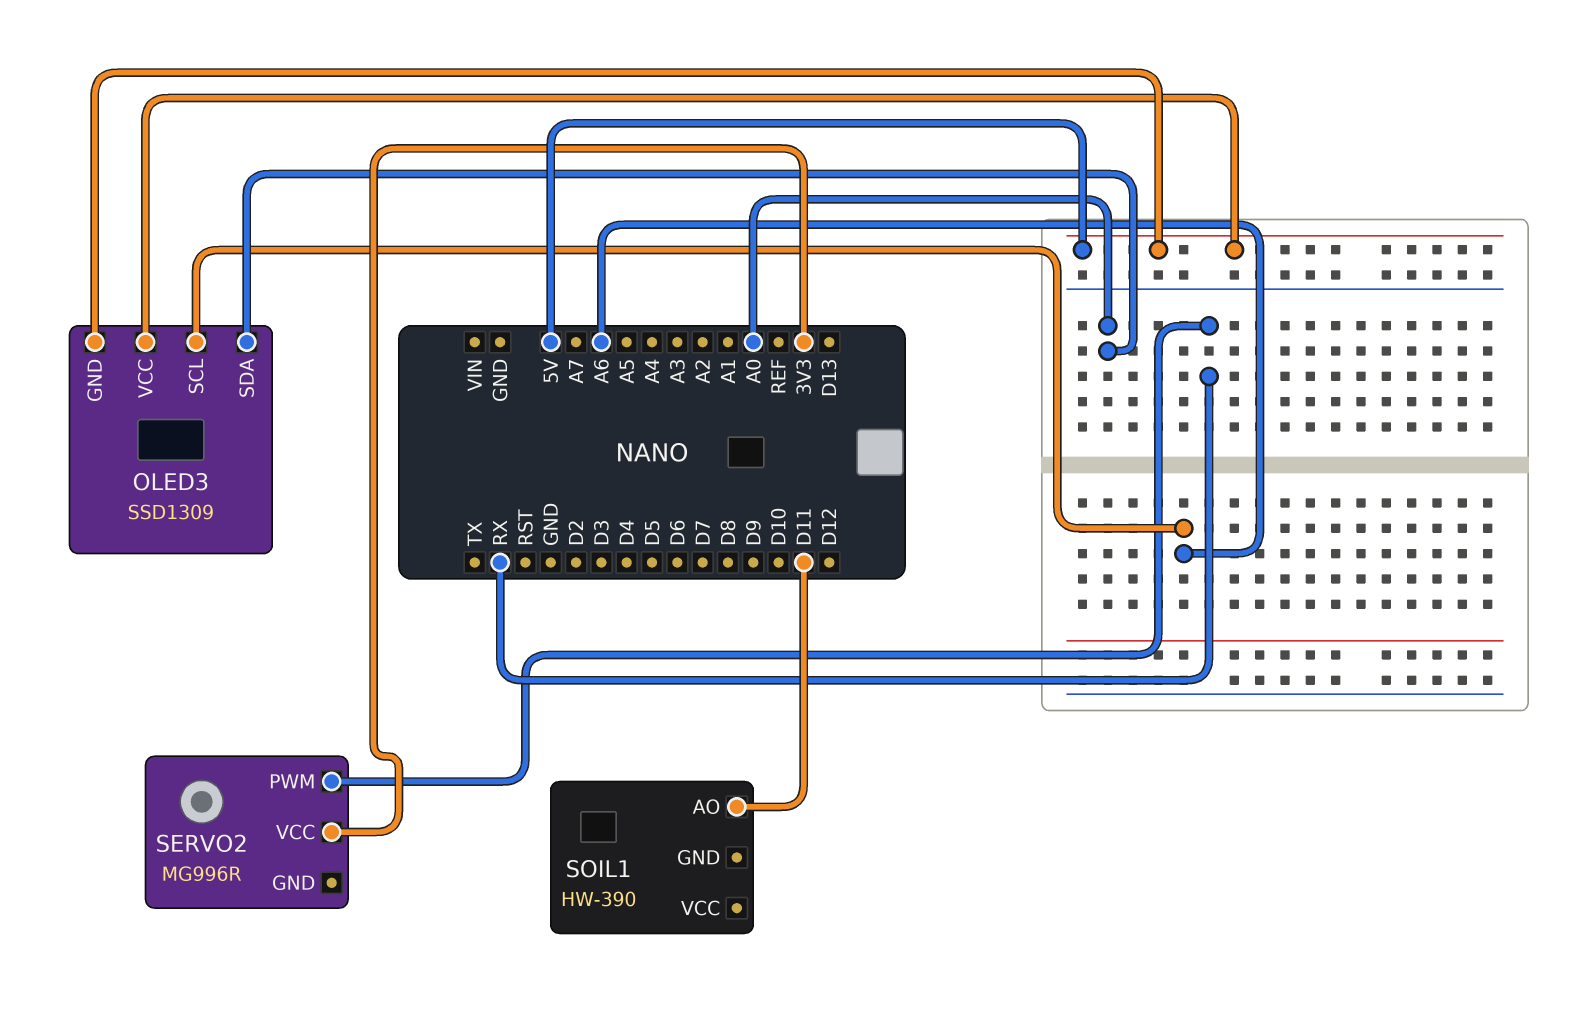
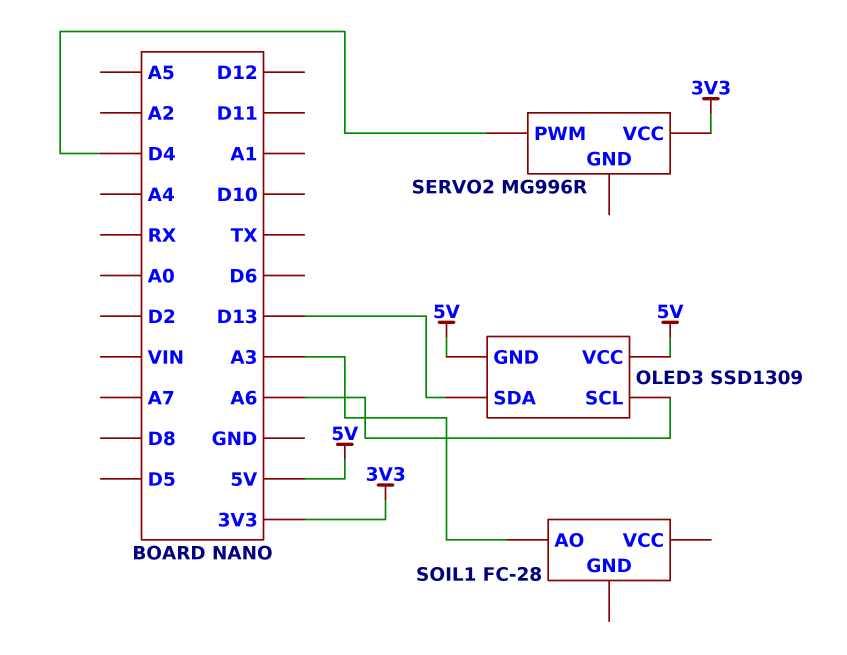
OLED3 pin SDA: A0 -> D13
SERVO2 pin PWM: RX -> D4
SOIL1: HW-390 -> FC-28
SOIL1 pin AO: D11 -> A3

